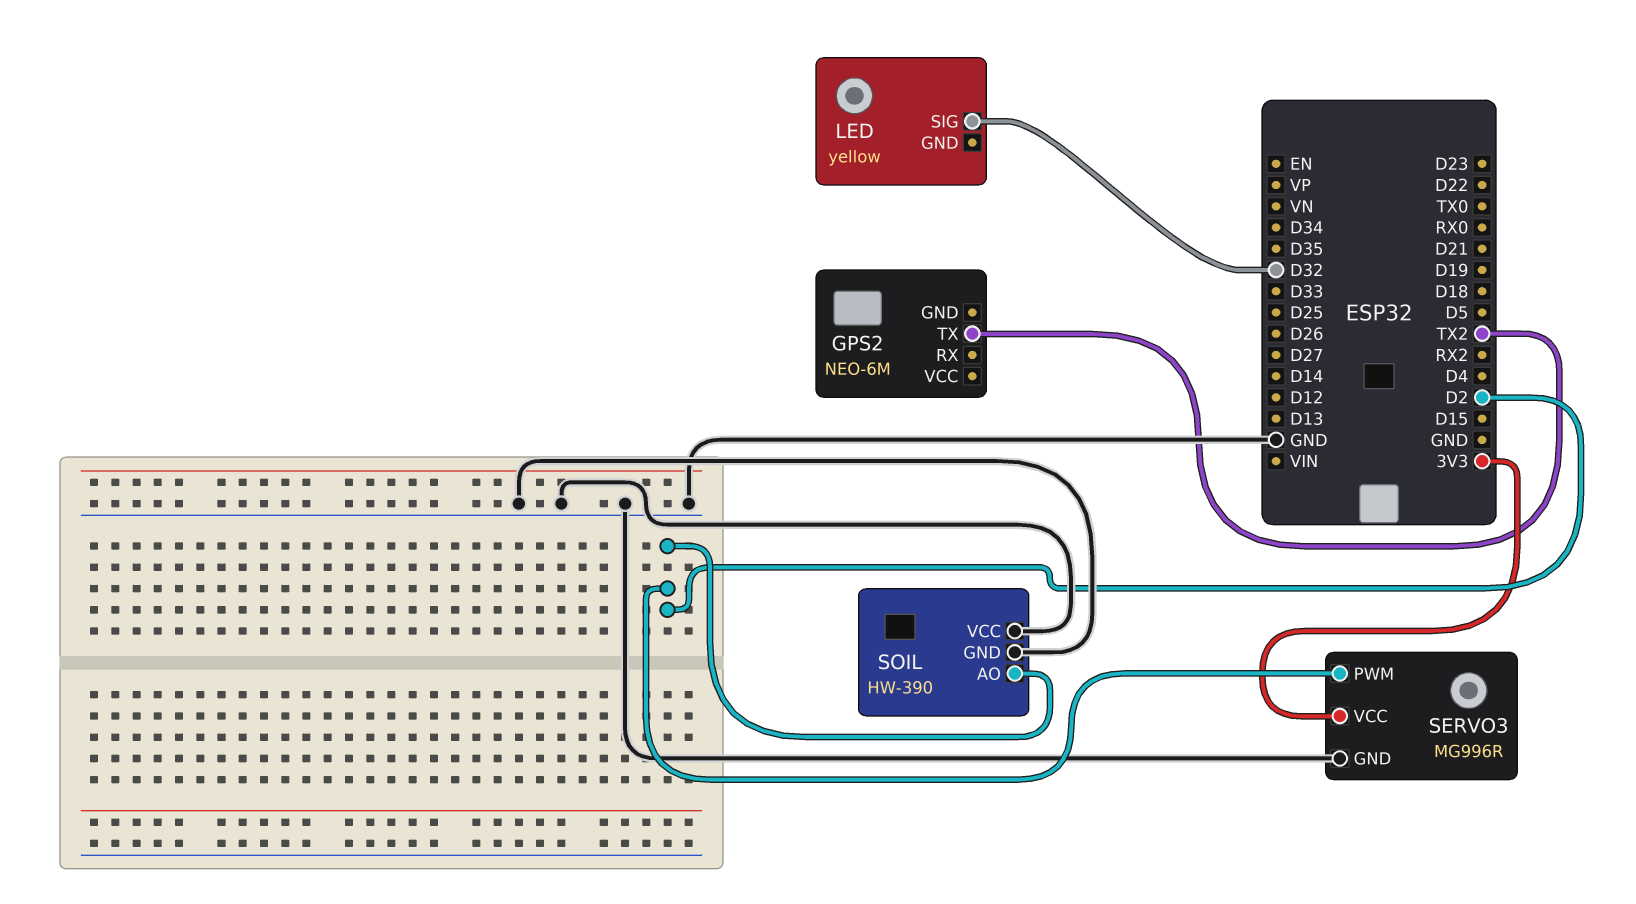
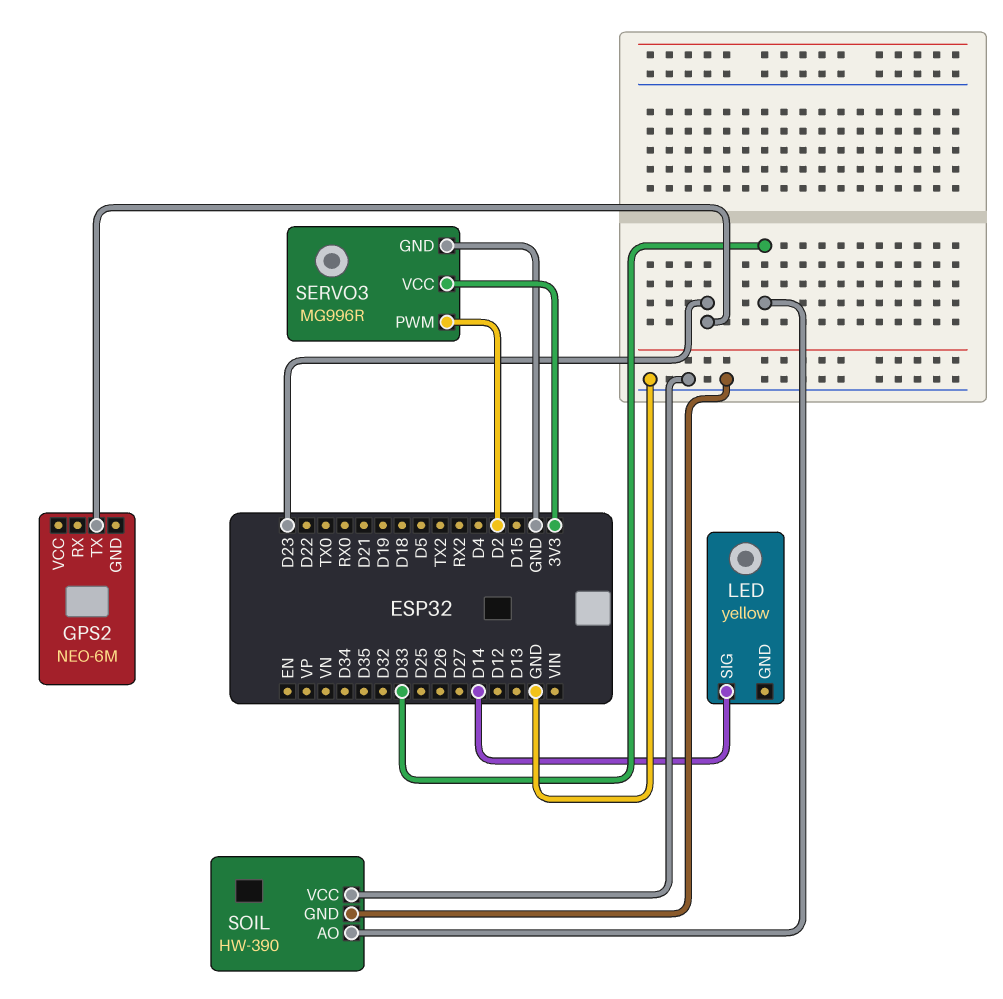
GPS2 pin TX: TX2 -> D23
LED pin SIG: D32 -> D14
SOIL pin AO: D2 -> D33

